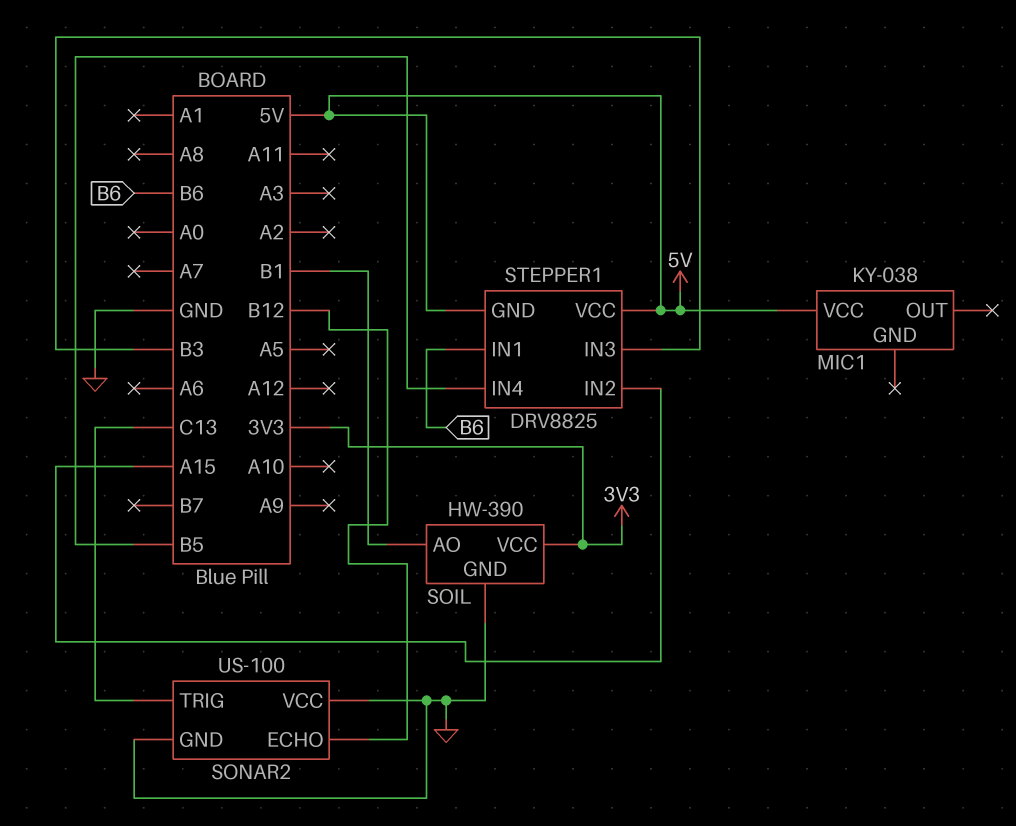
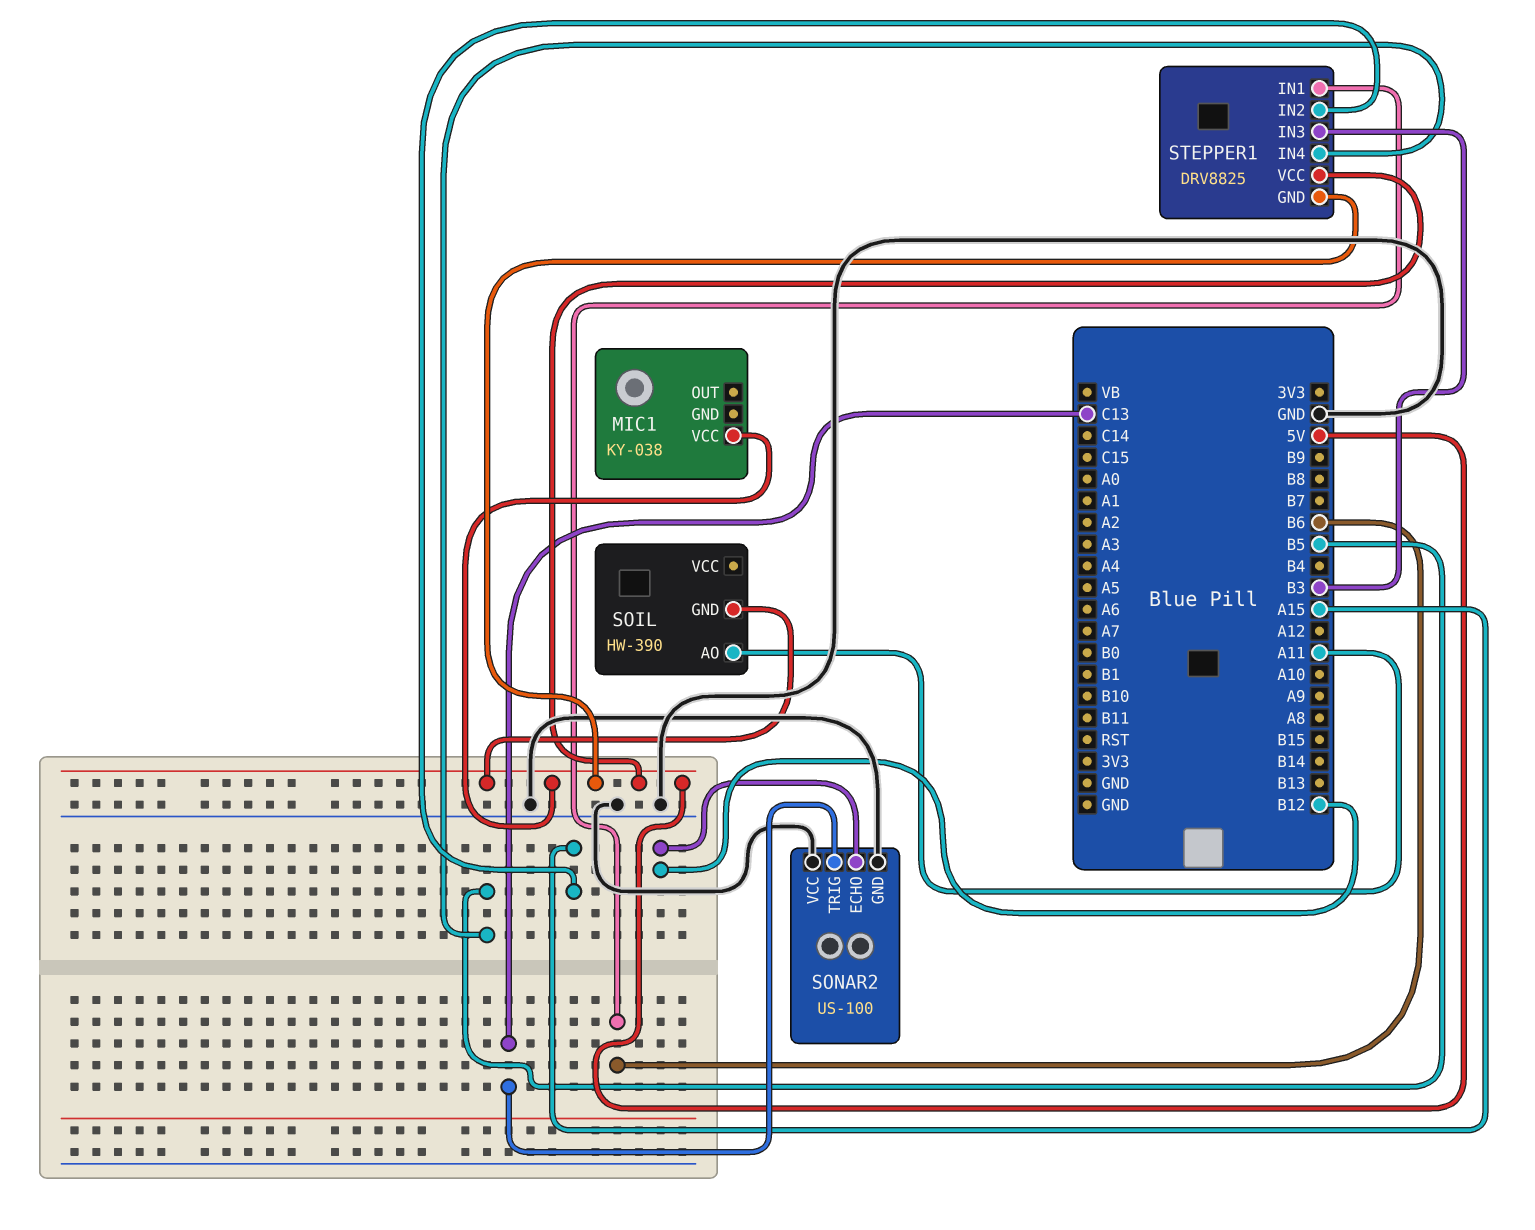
SOIL pin AO: B1 -> A11
SOIL pin GND: GND -> 5V
SOIL pin VCC: 3V3 -> none

